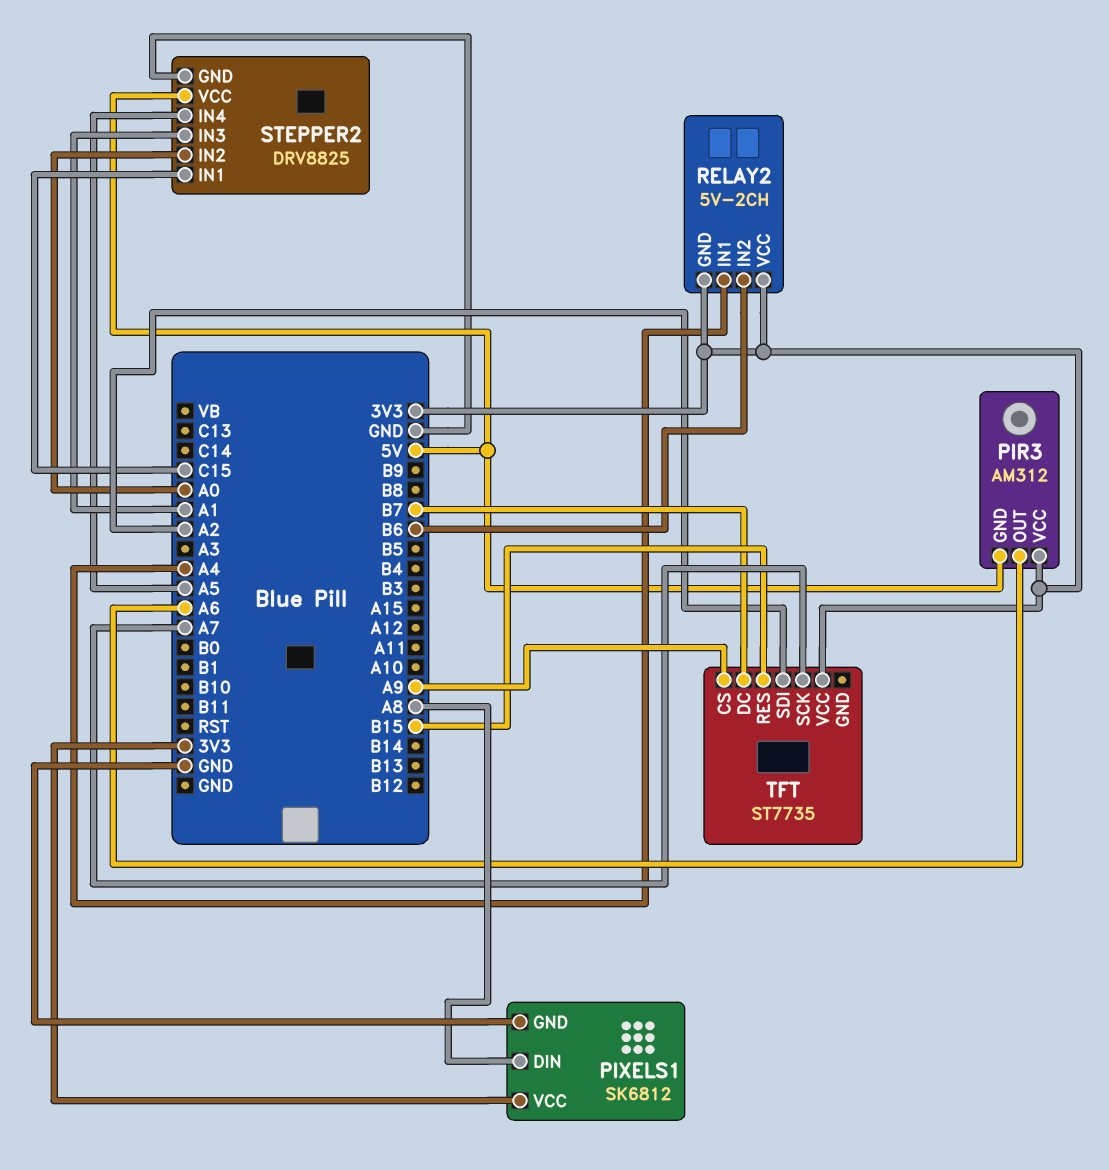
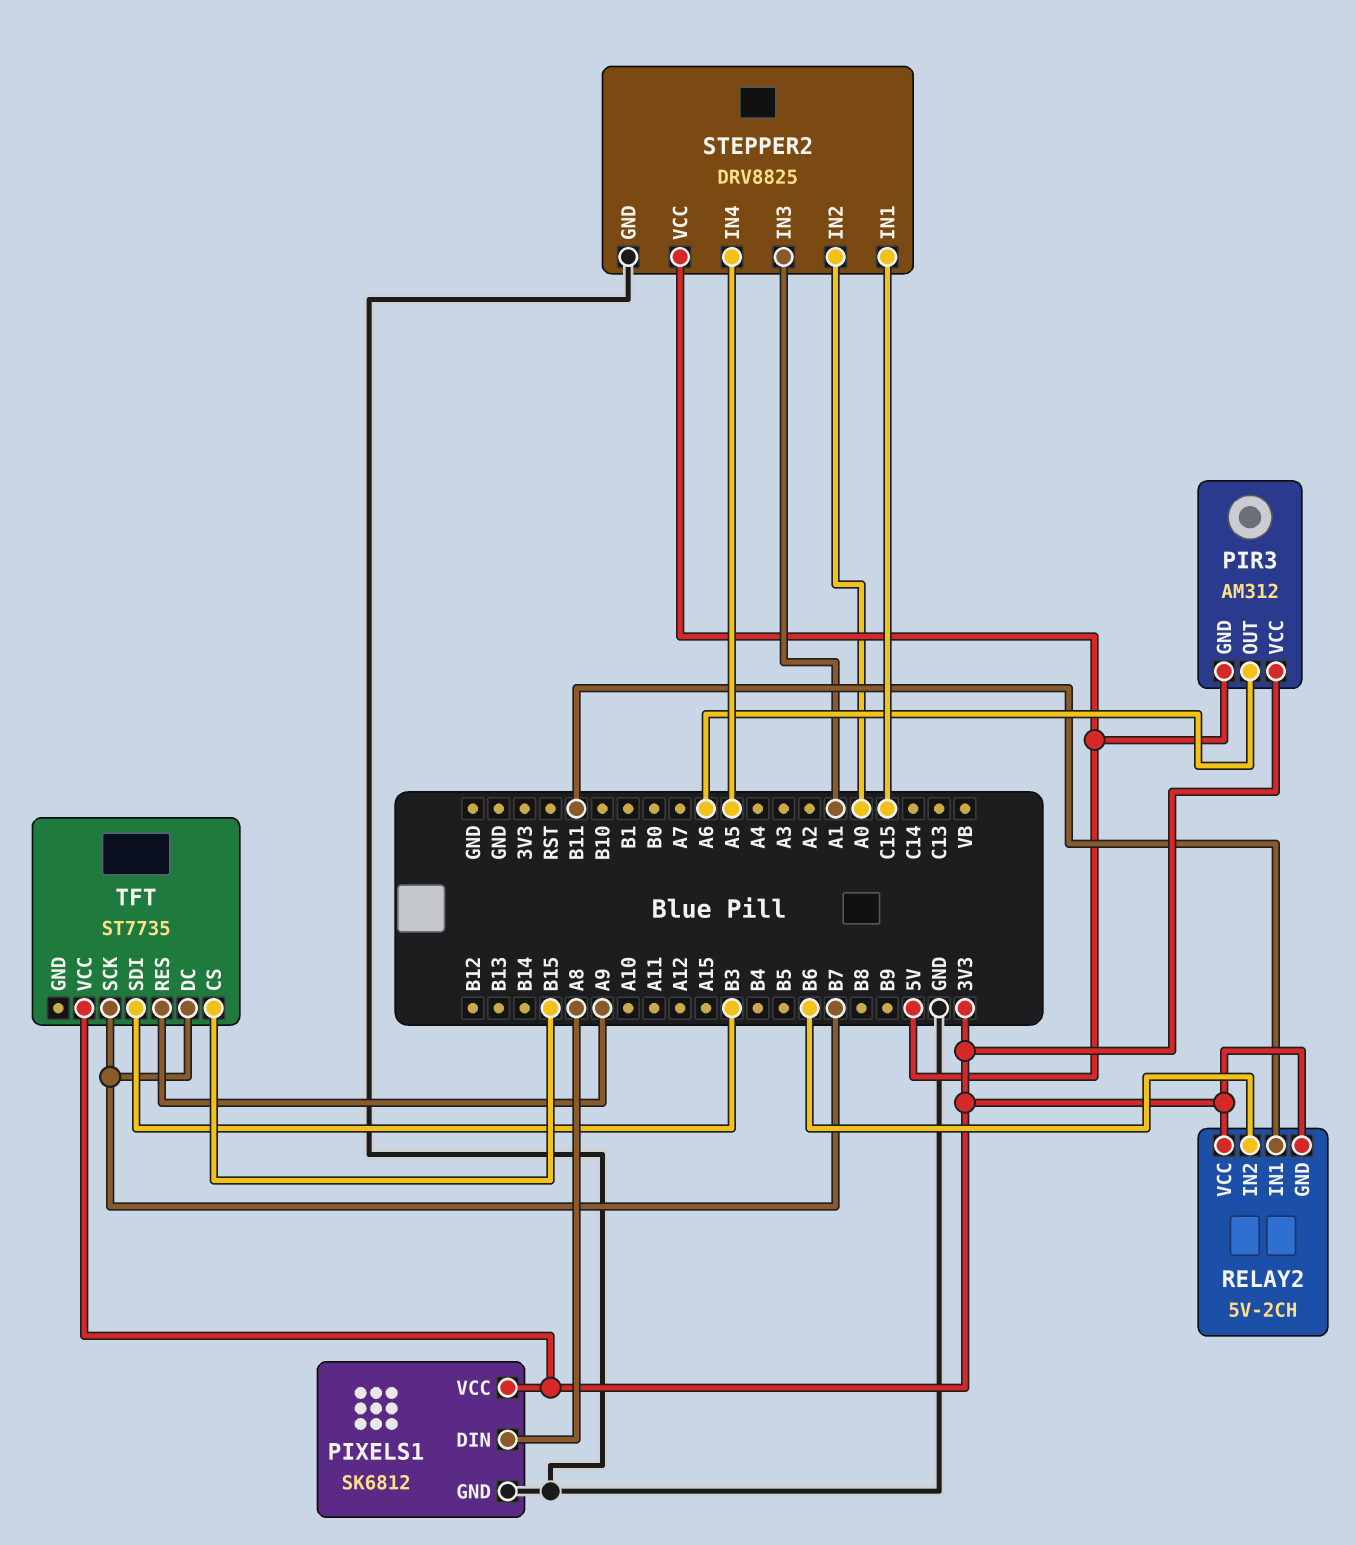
RELAY2 pin IN1: A4 -> B11
TFT pin CS: A9 -> B15
TFT pin RES: B15 -> A9
TFT pin SCK: A7 -> B7
TFT pin SDI: A2 -> B3

